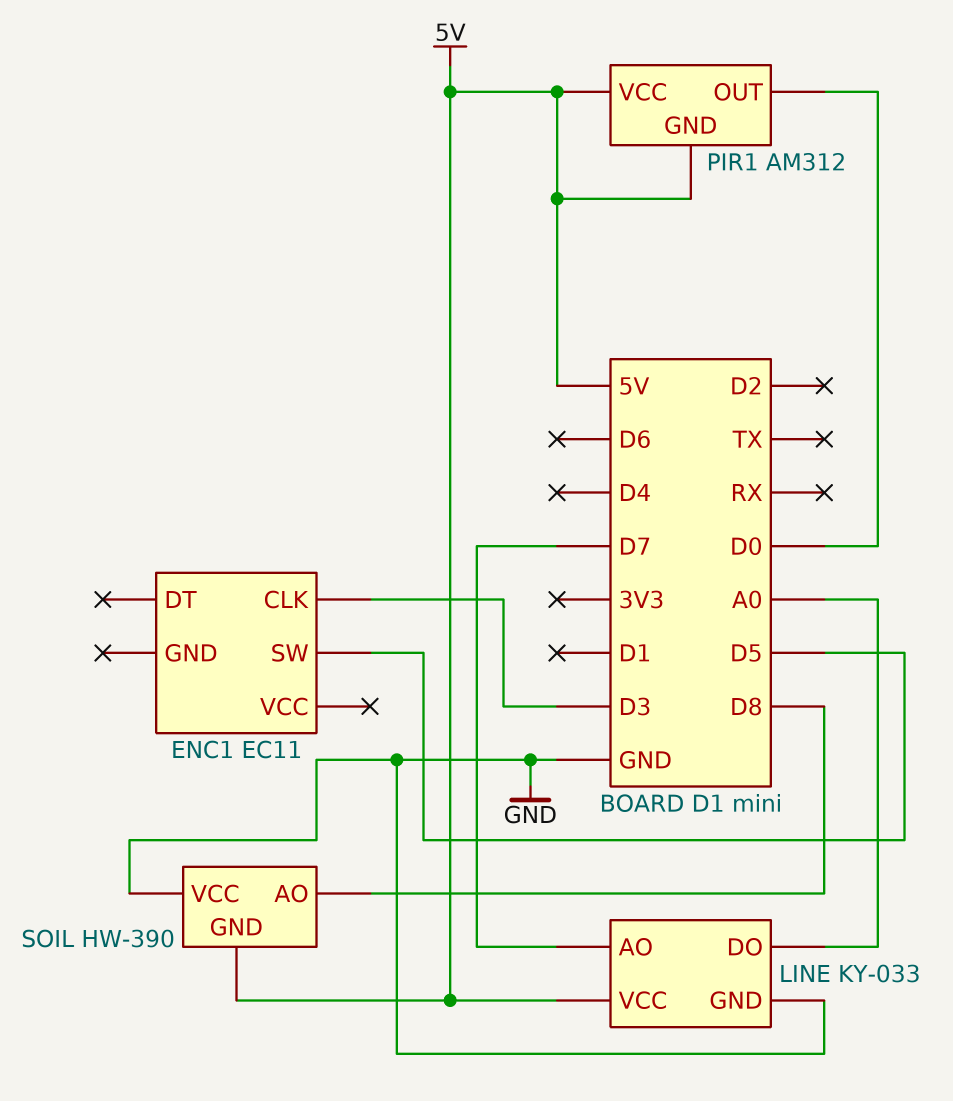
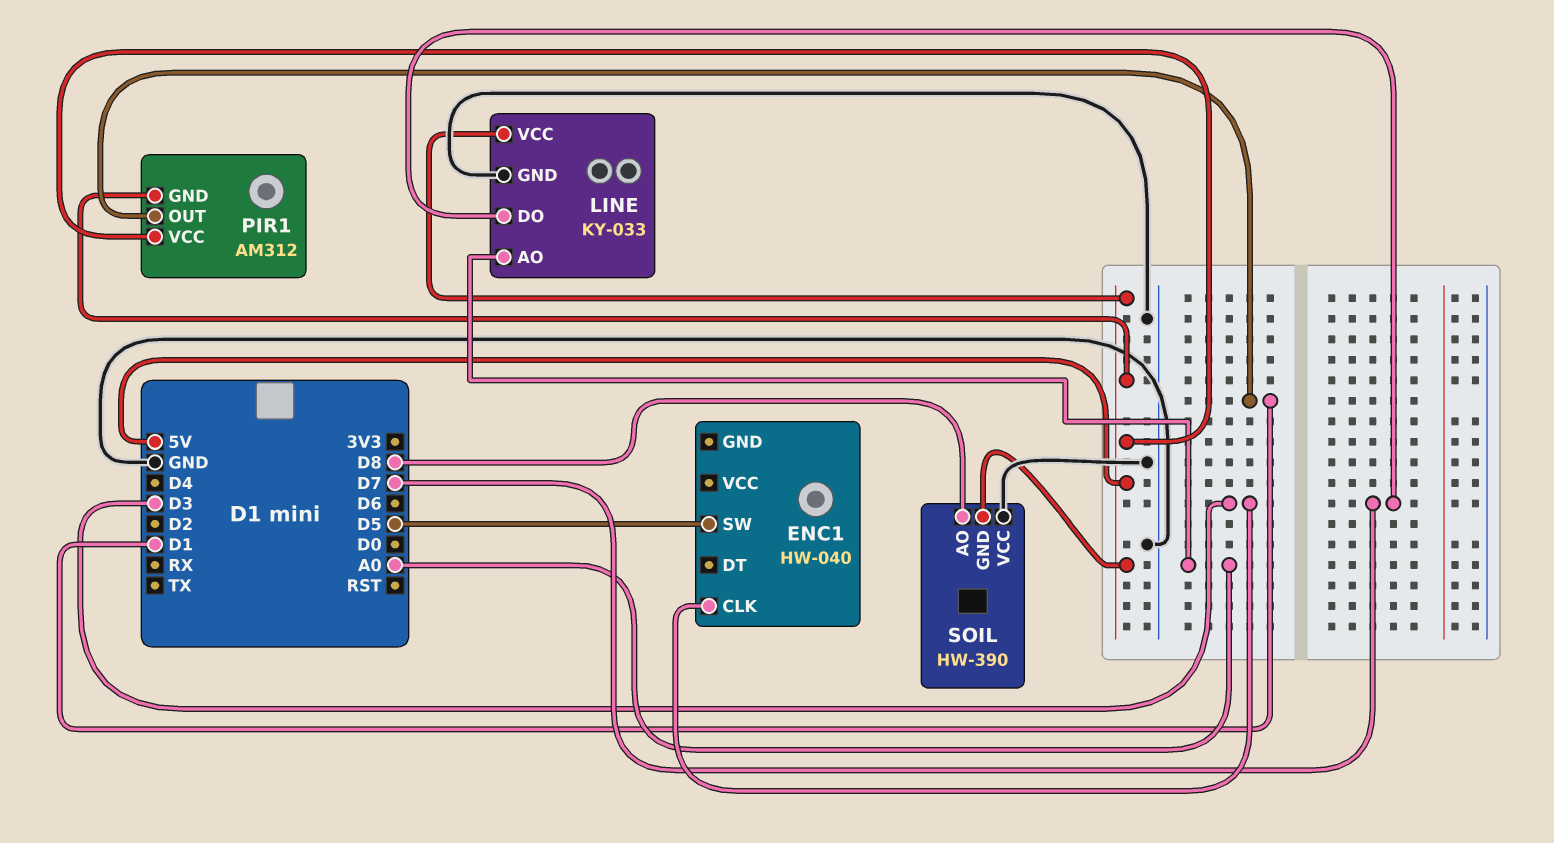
ENC1: EC11 -> HW-040
LINE pin AO: D7 -> A0
LINE pin DO: A0 -> D7
PIR1 pin OUT: D0 -> D1

